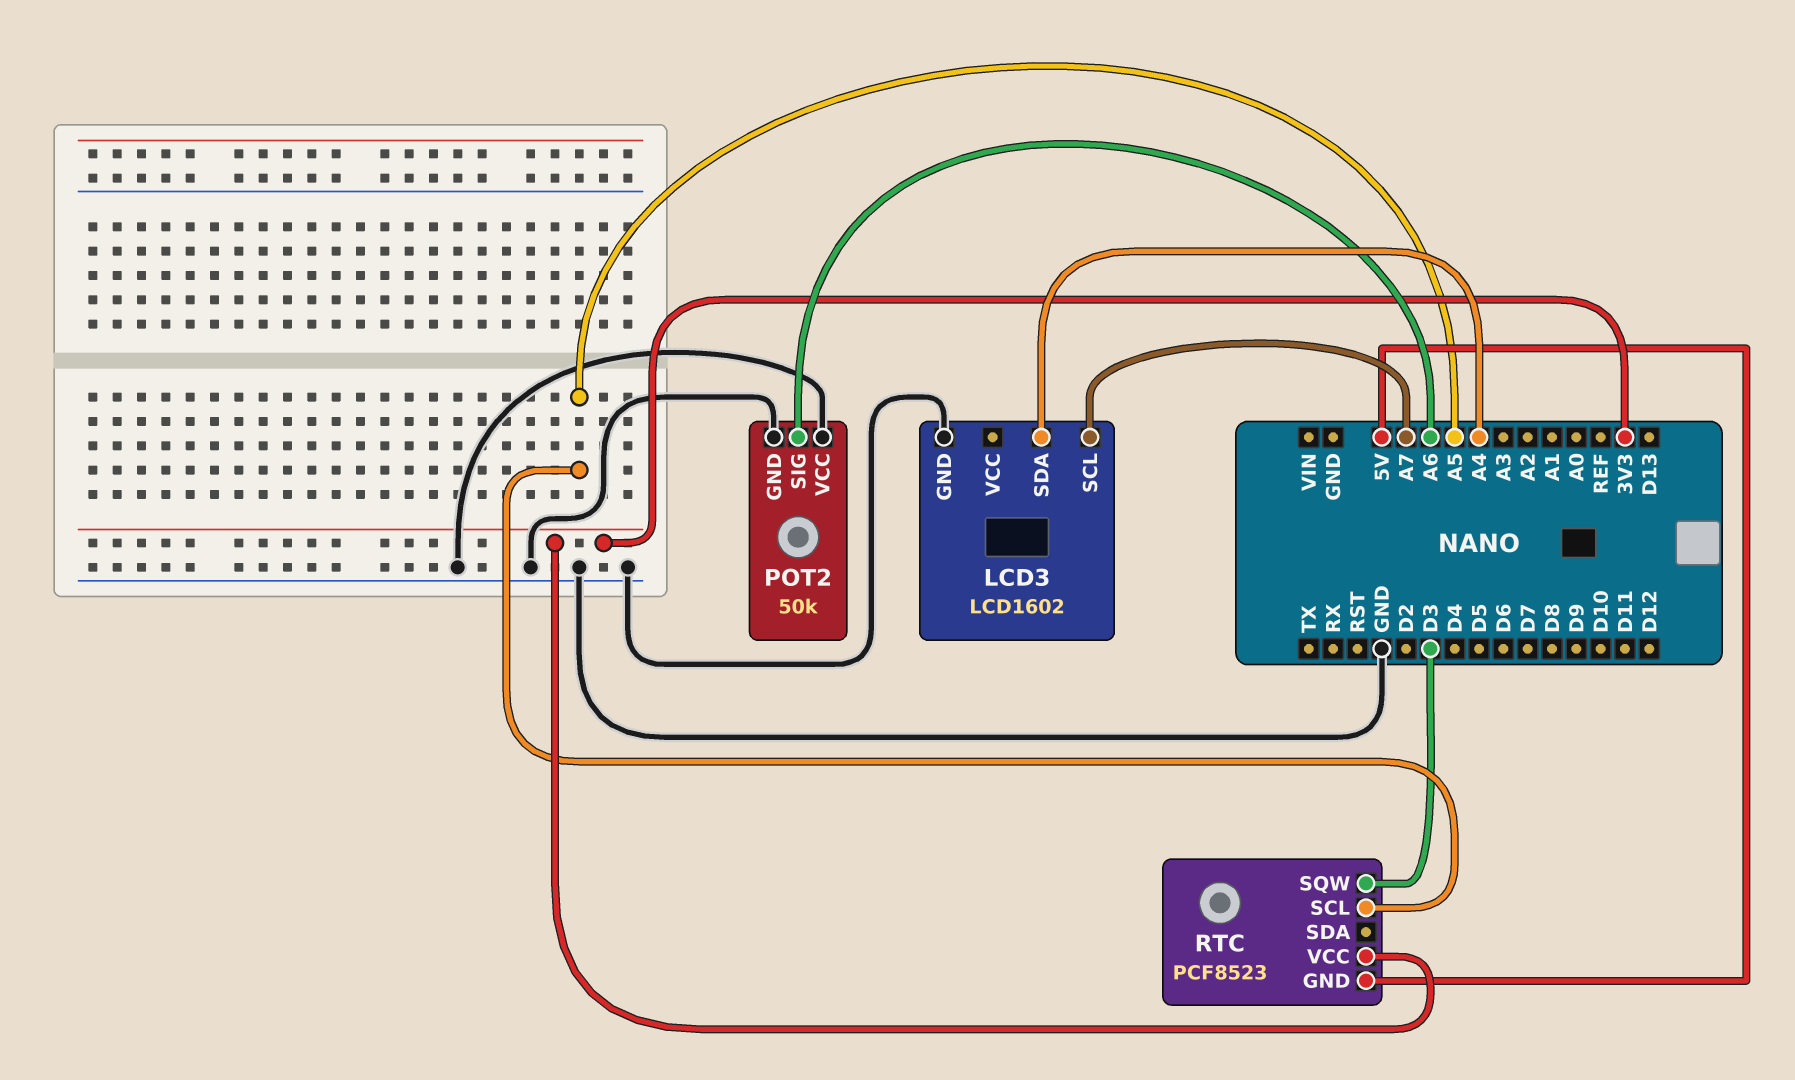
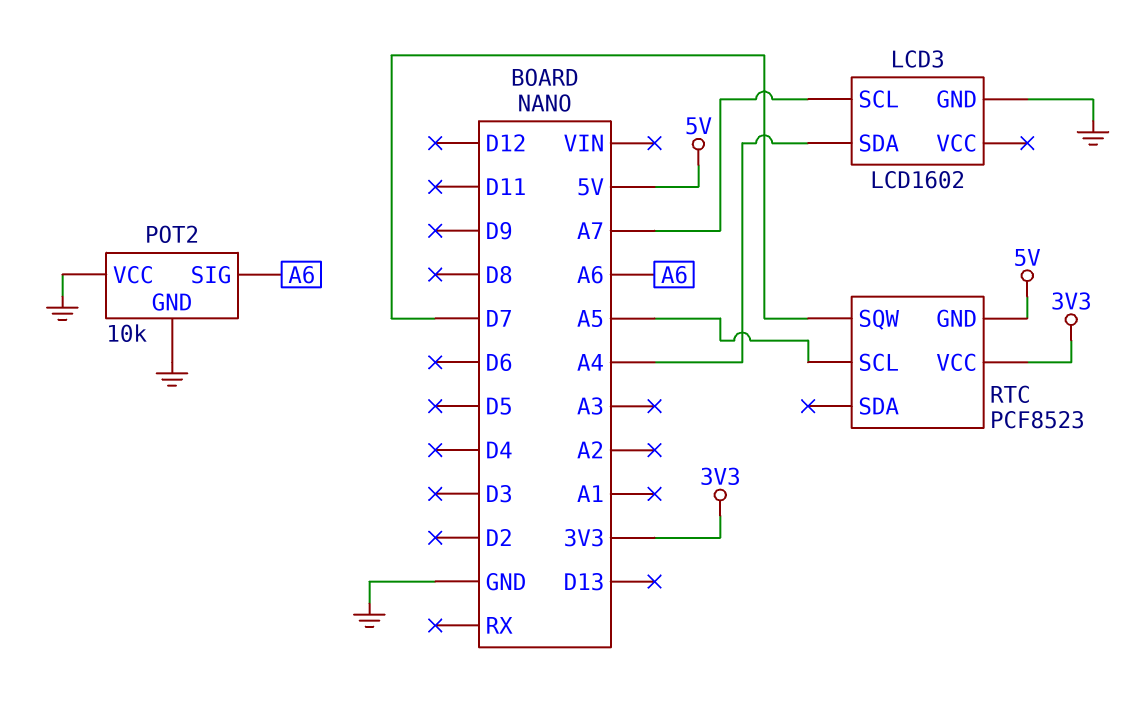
POT2: 50k -> 10k
RTC pin SQW: D3 -> D7

